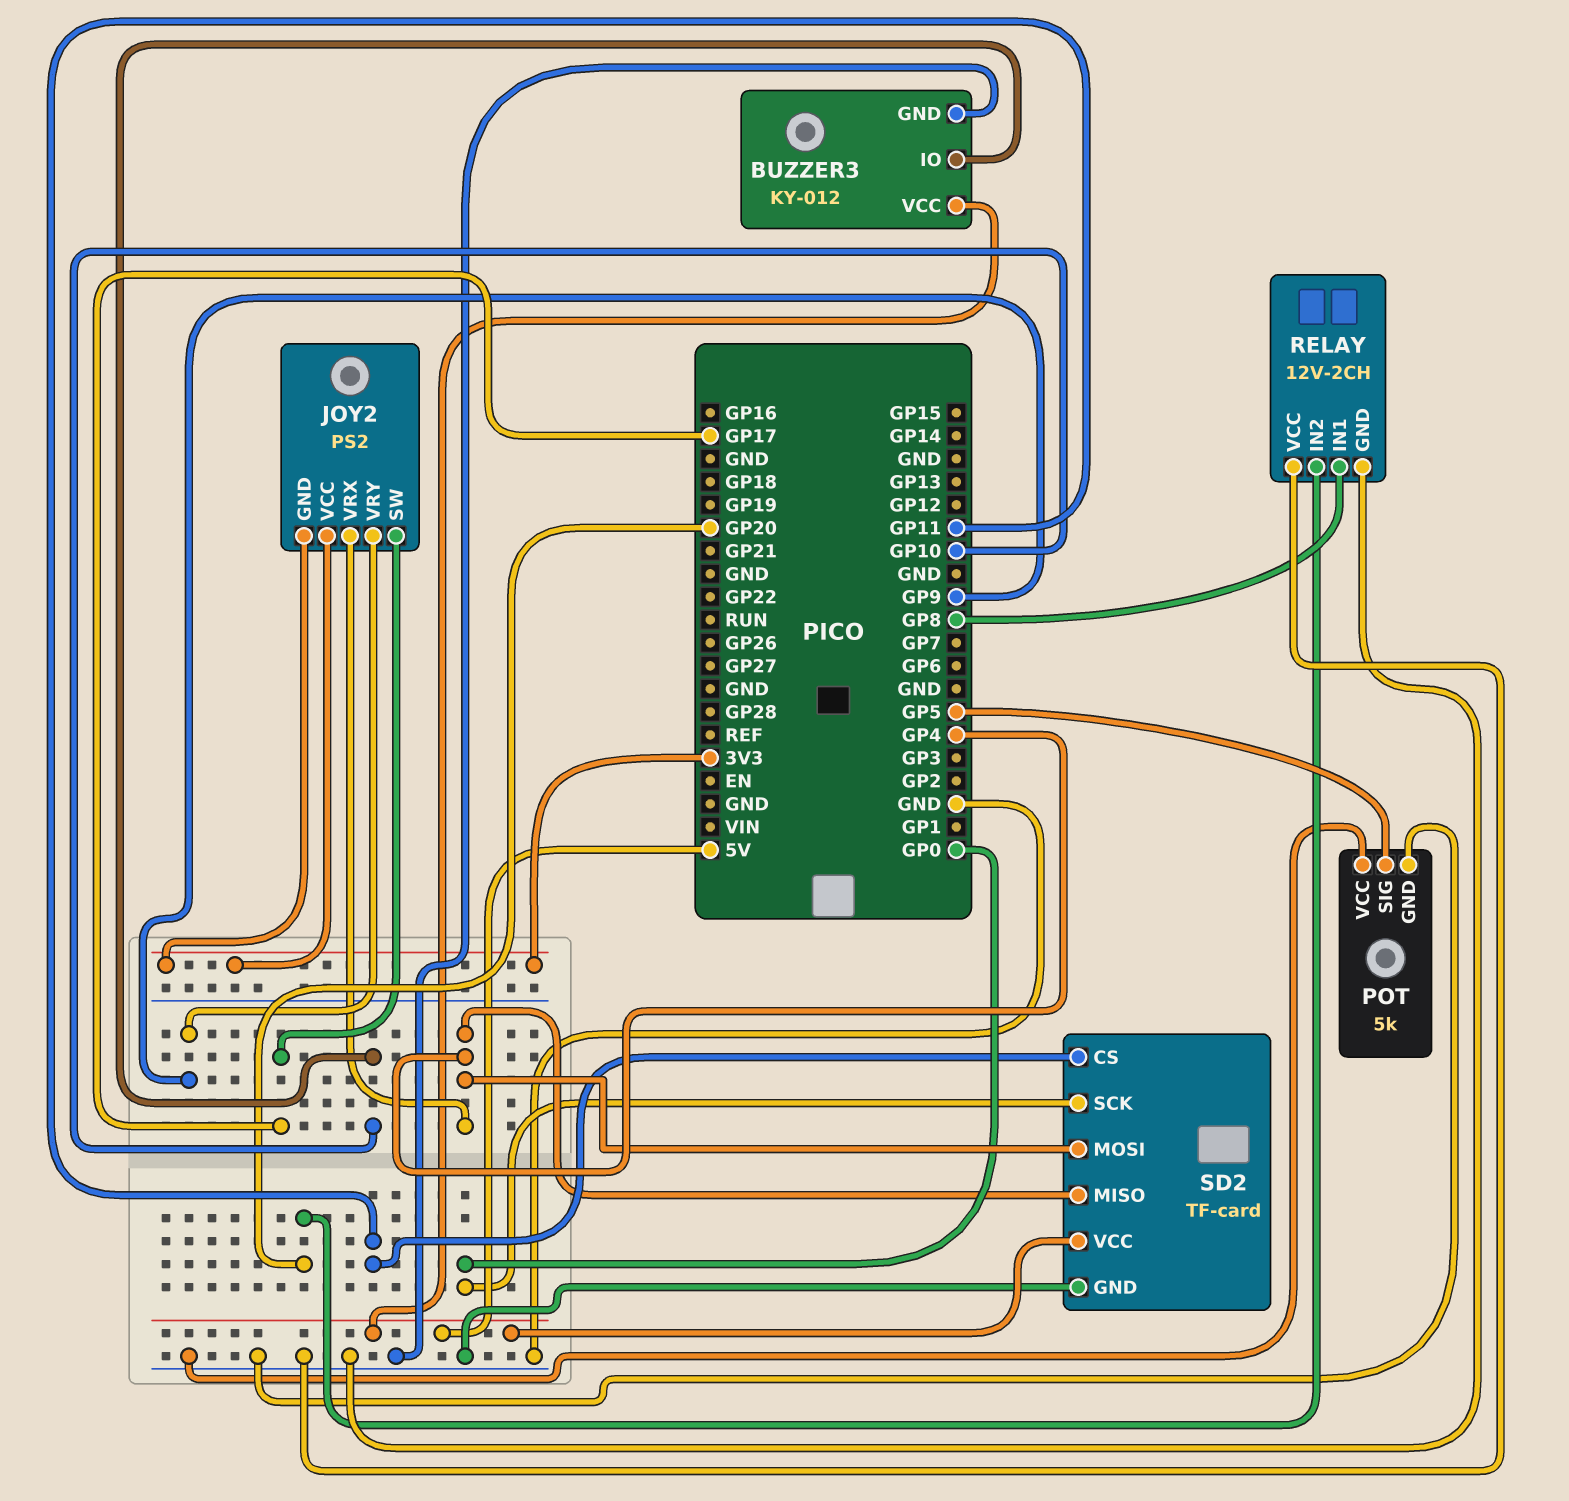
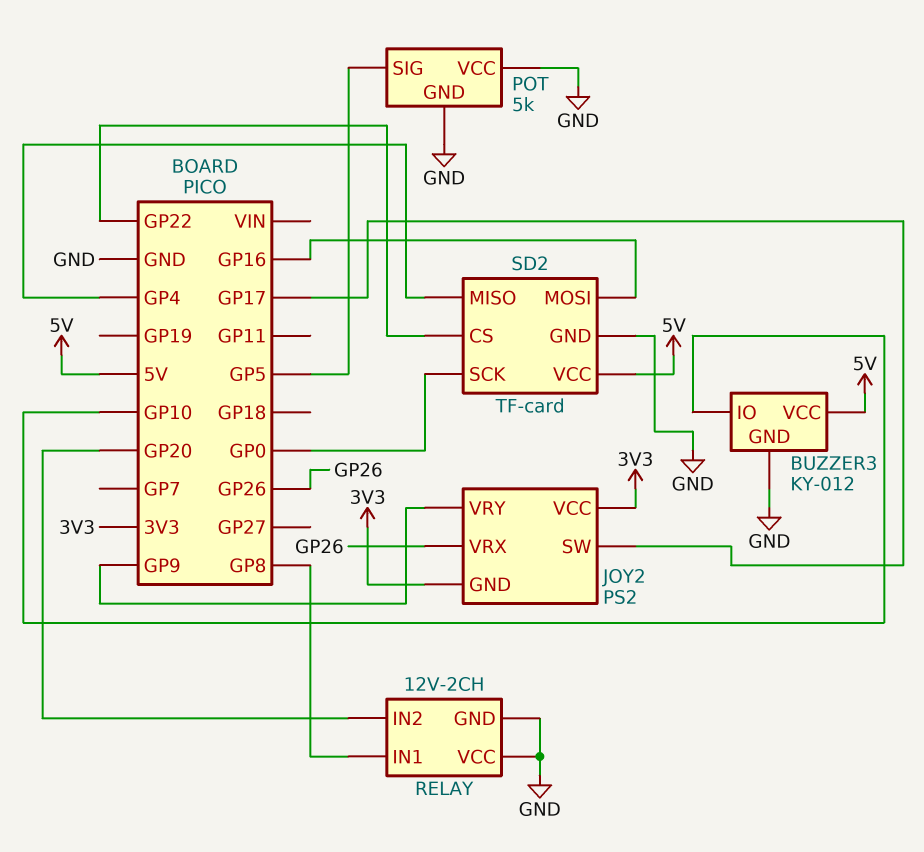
JOY2 pin VRX: GP4 -> GP26
SD2 pin CS: GP11 -> GP22
SD2 pin MOSI: GP4 -> GP16

